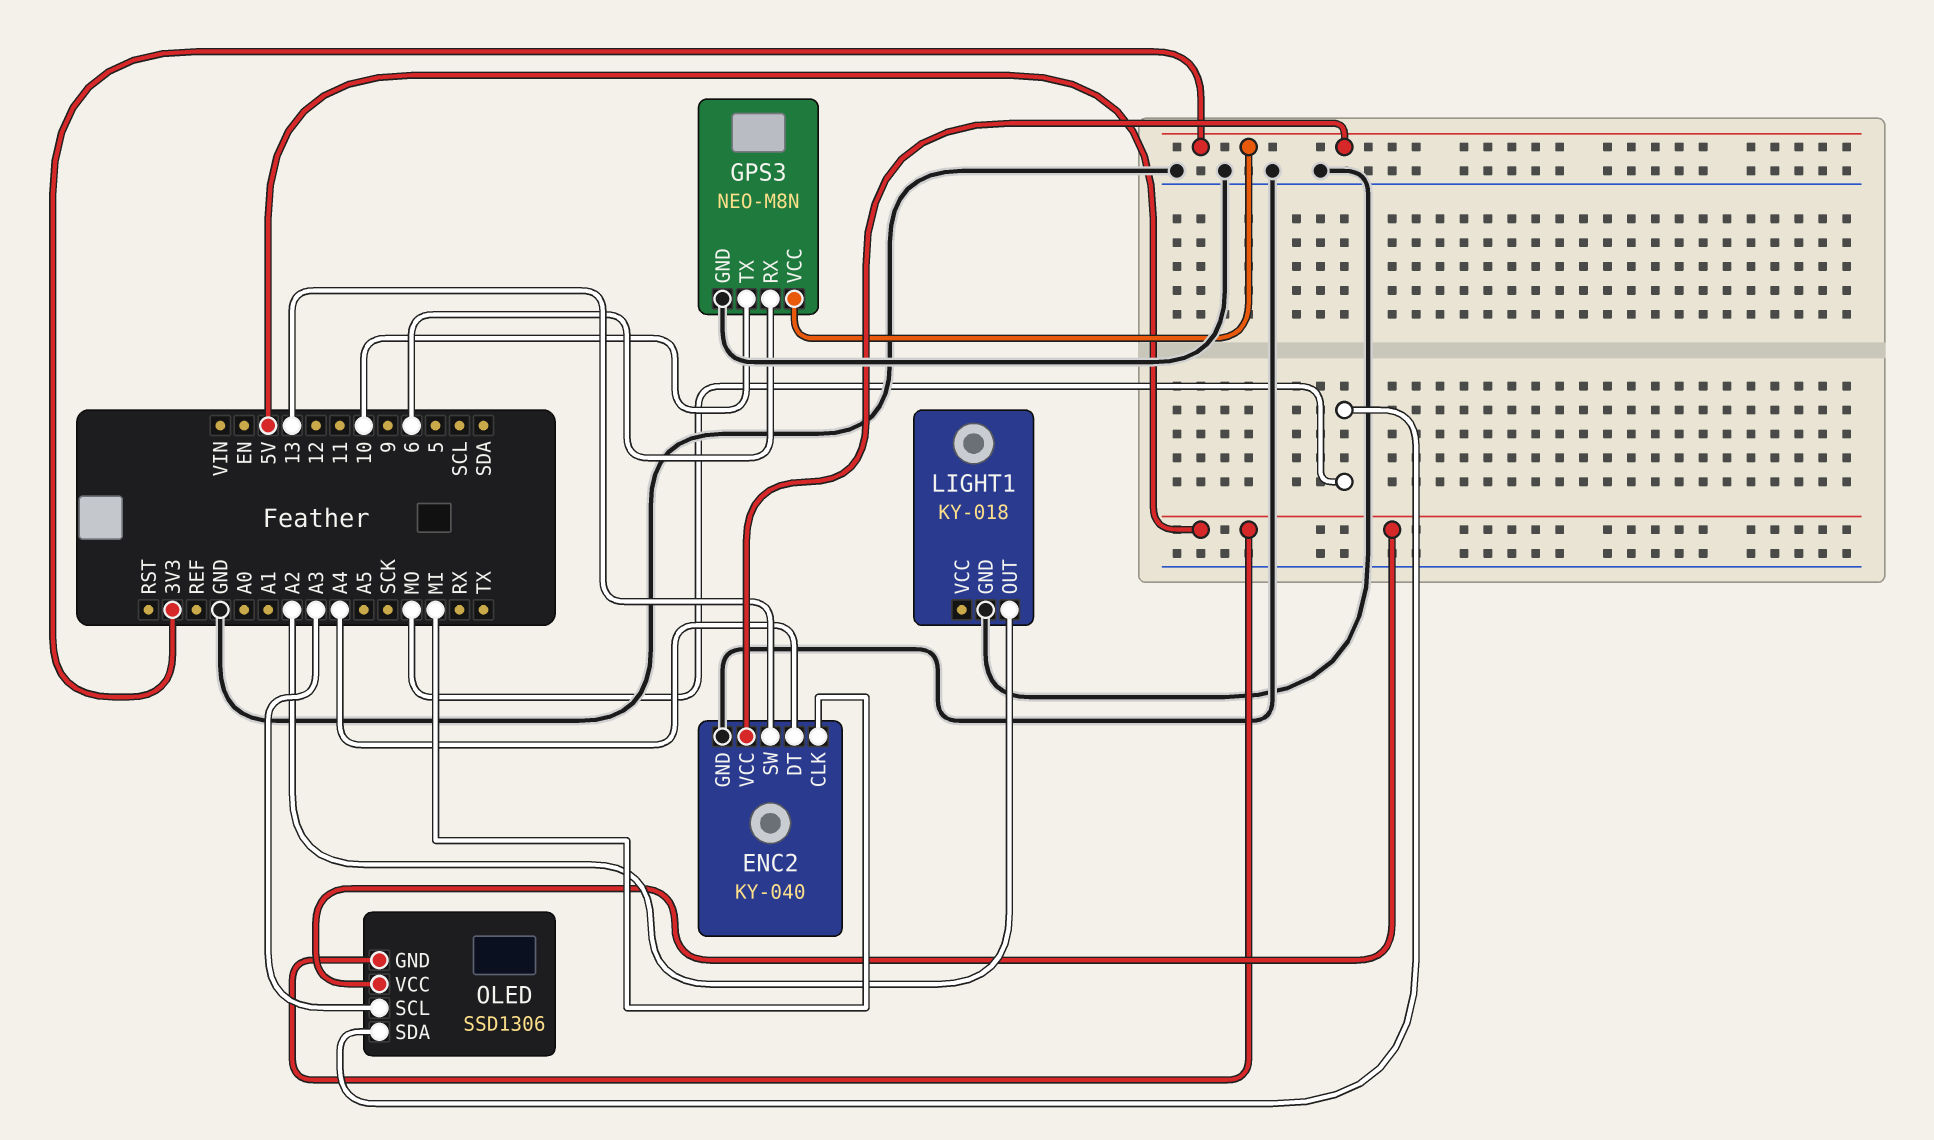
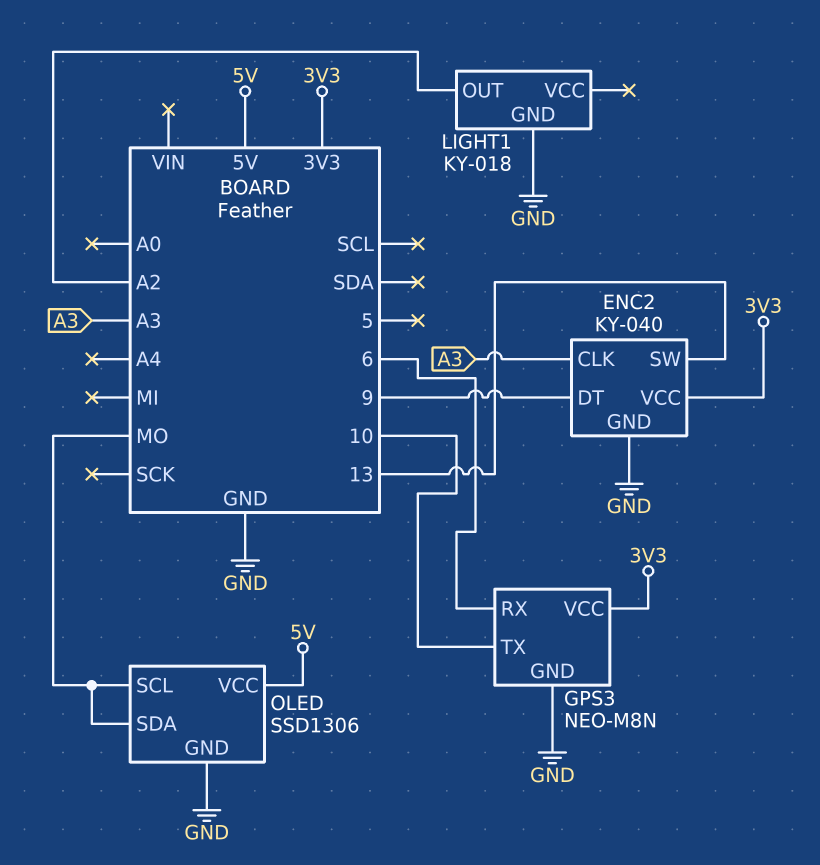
ENC2 pin CLK: MI -> A3
ENC2 pin DT: A4 -> 9
OLED pin GND: 5V -> GND
OLED pin SCL: A3 -> MO

